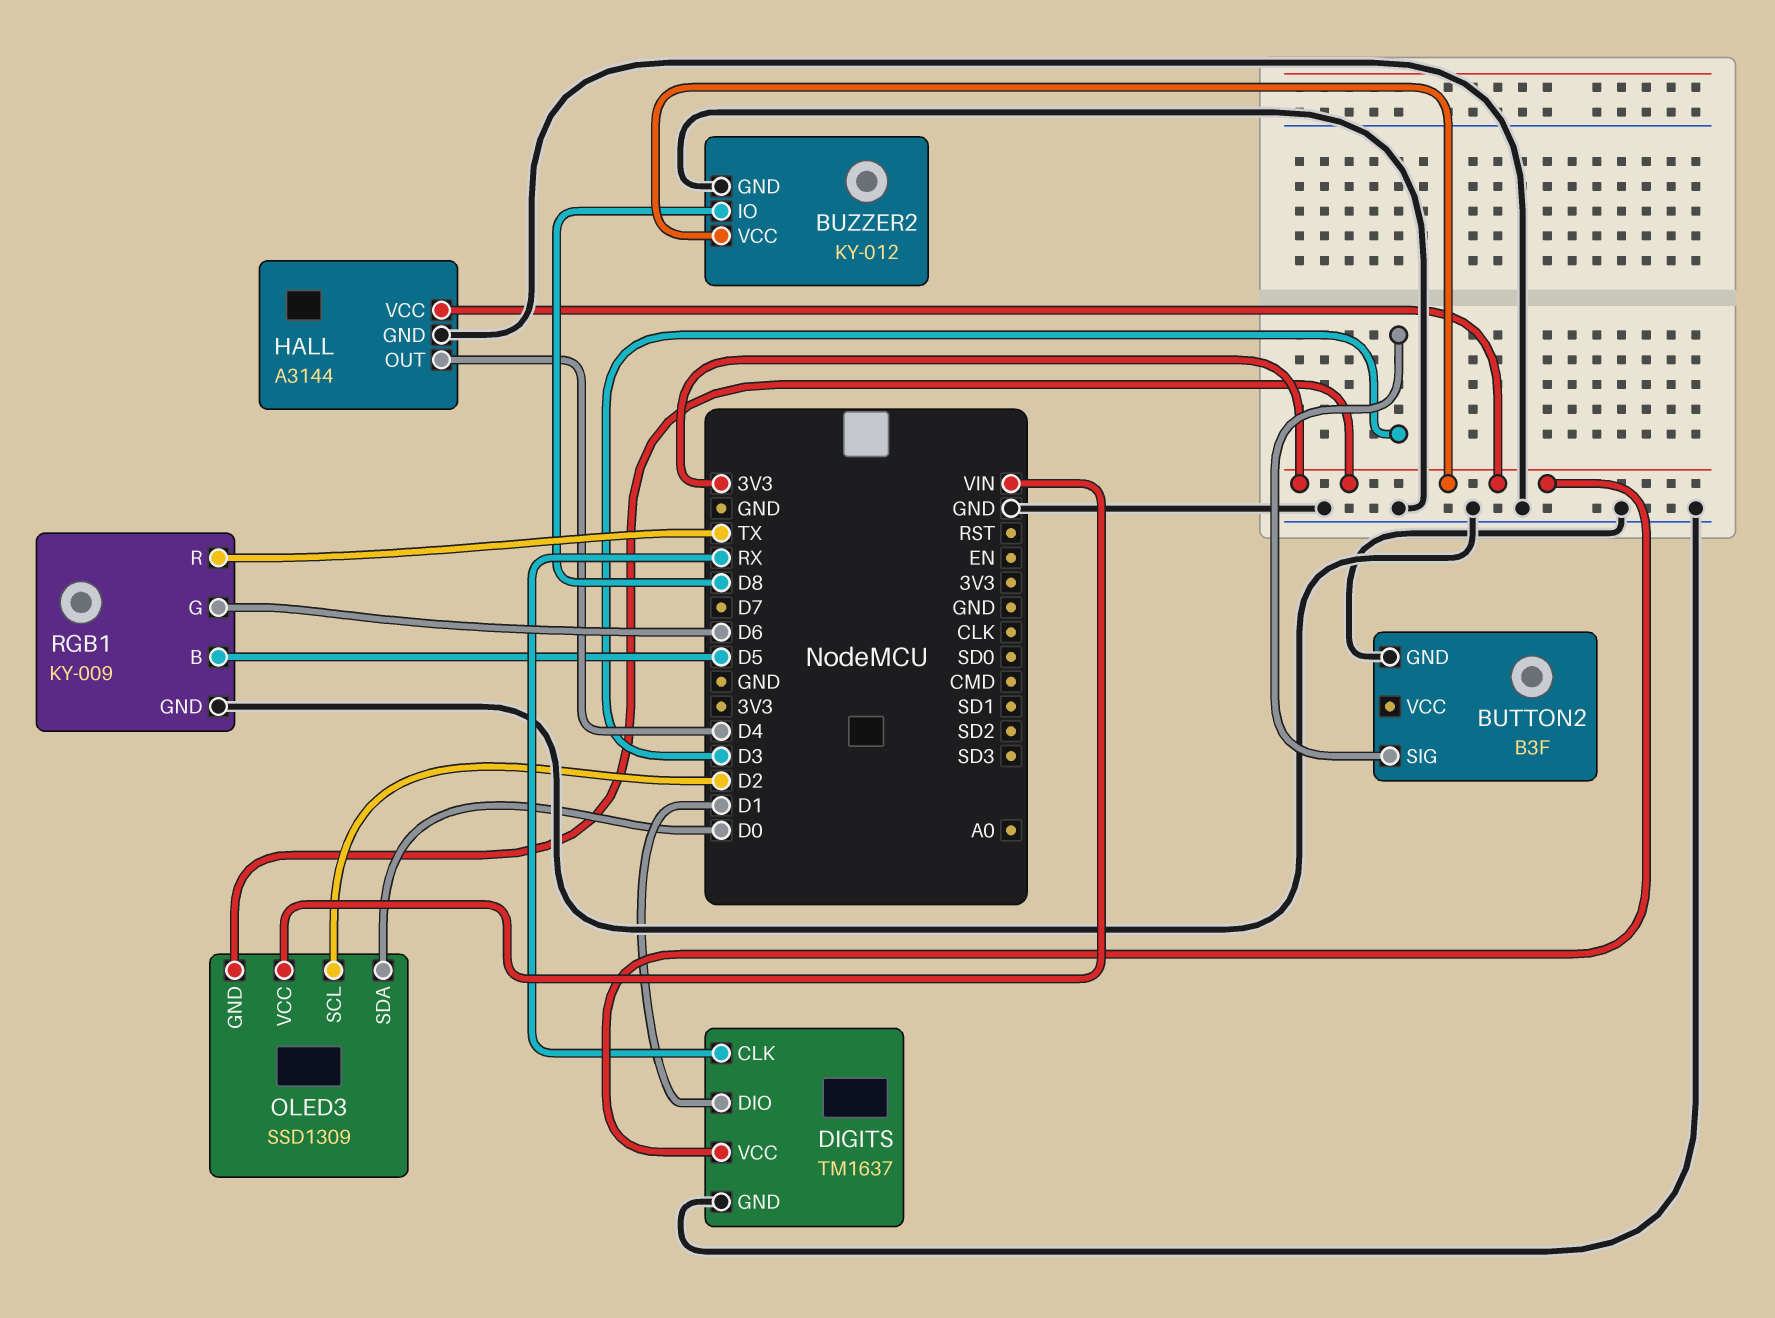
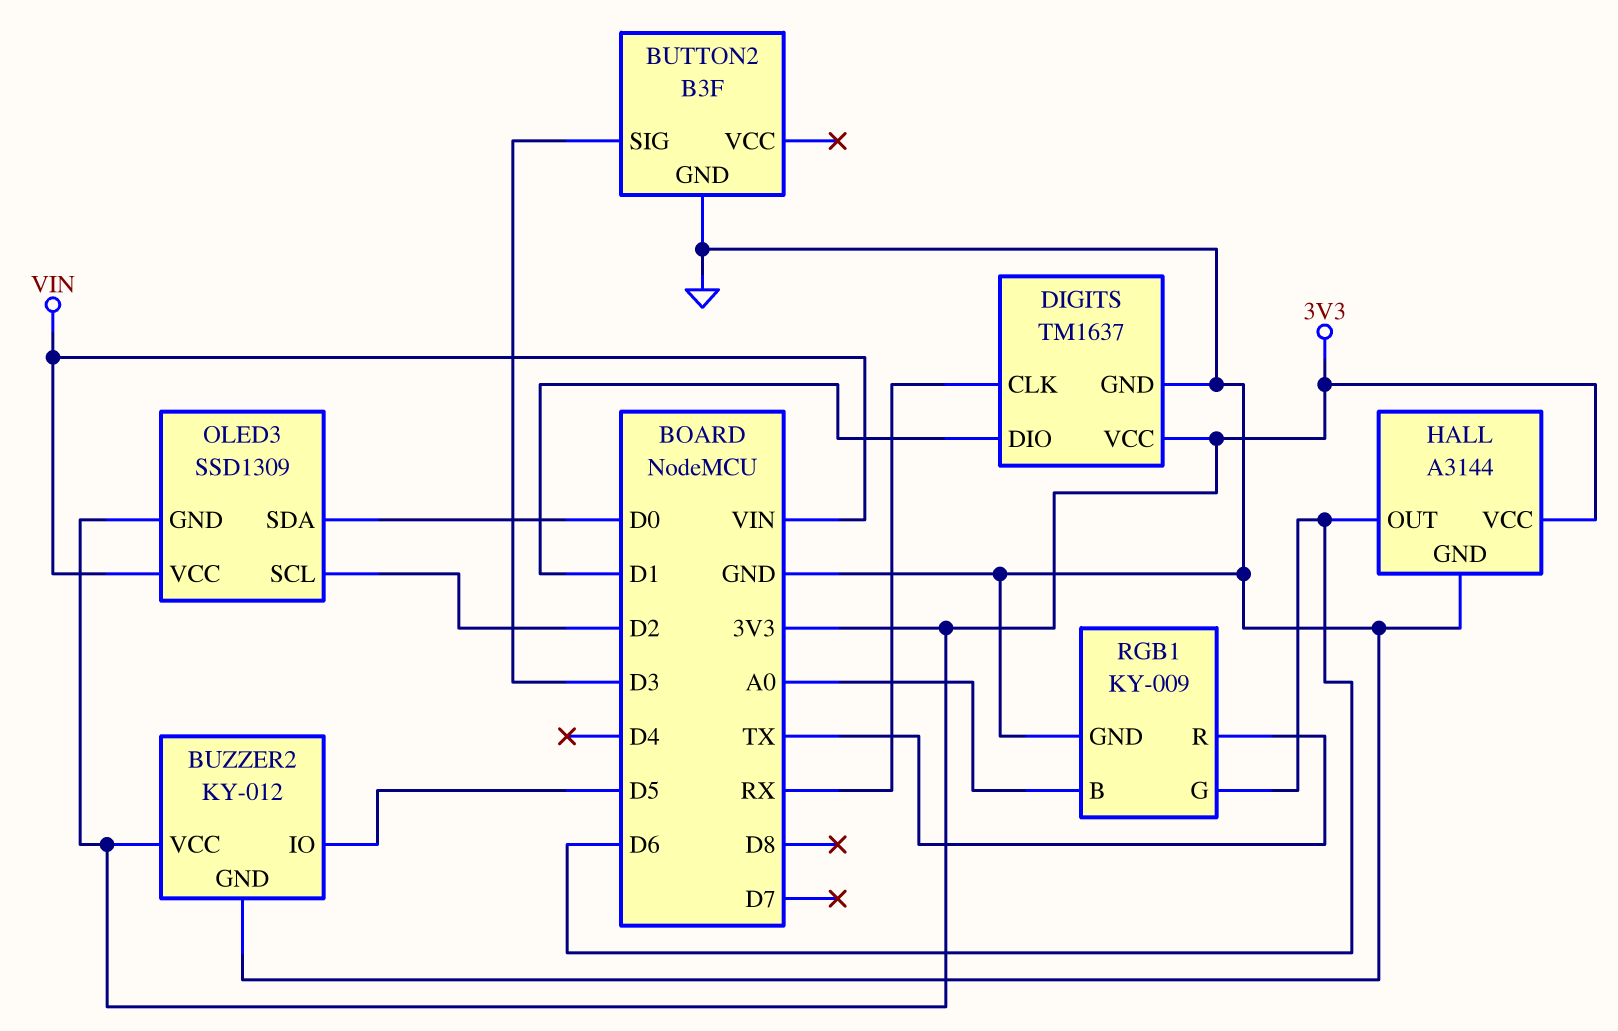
BUZZER2 pin IO: D8 -> D5
HALL pin OUT: D4 -> D6
RGB1 pin B: D5 -> A0

